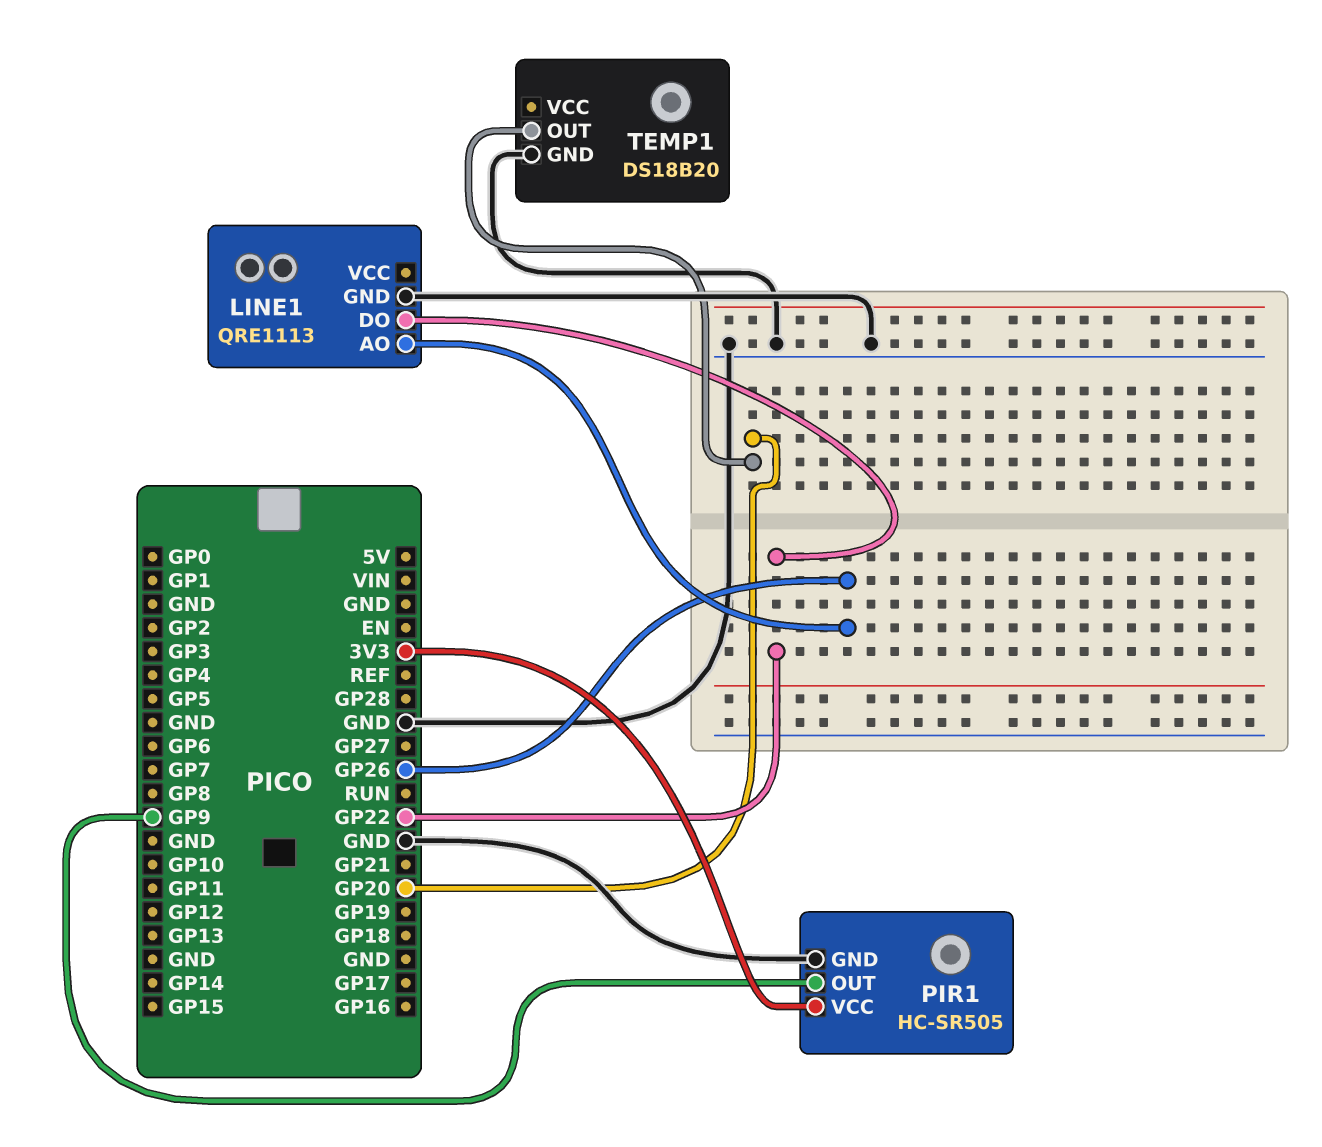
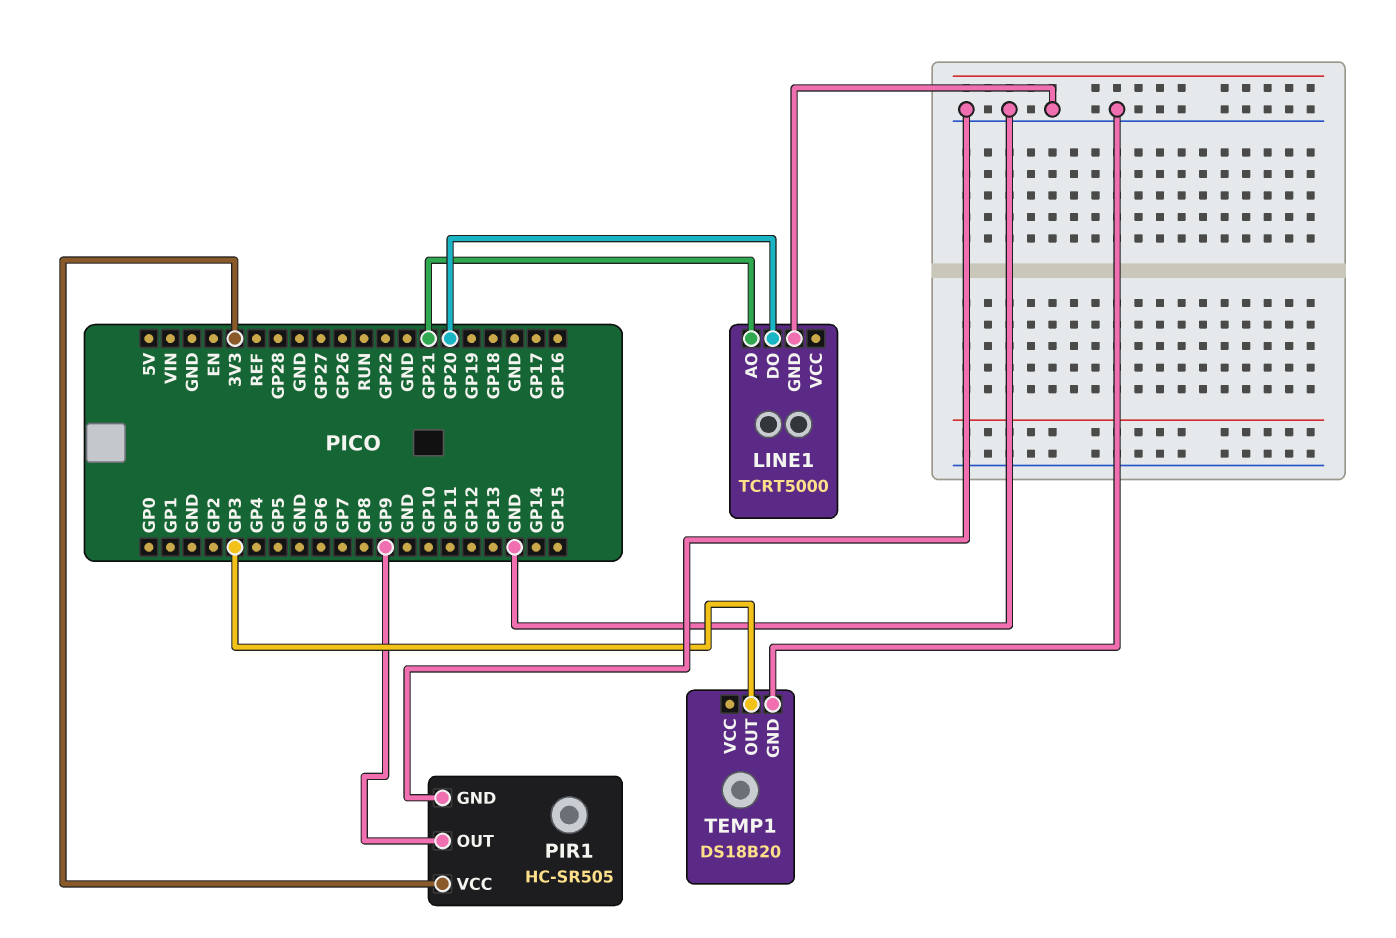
LINE1: QRE1113 -> TCRT5000
LINE1 pin AO: GP26 -> GP21
LINE1 pin DO: GP22 -> GP20
TEMP1 pin OUT: GP20 -> GP3

